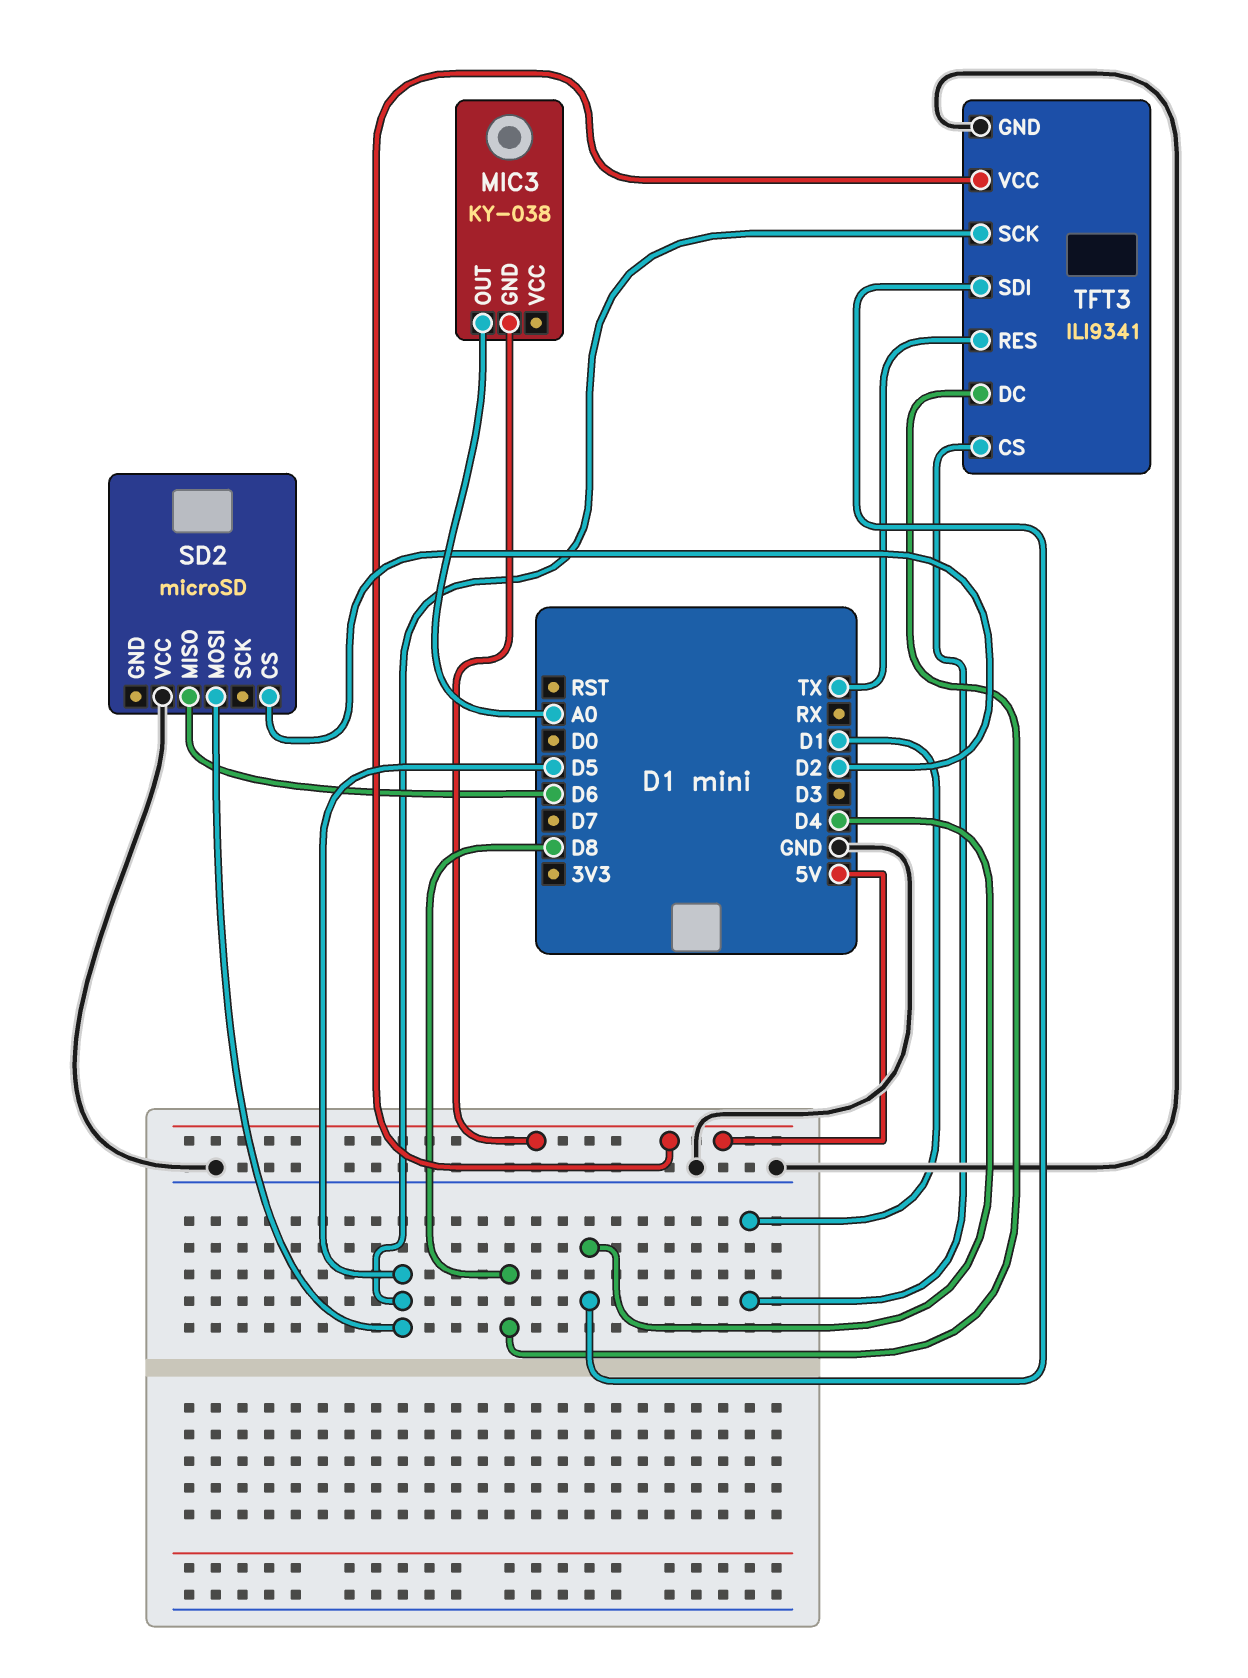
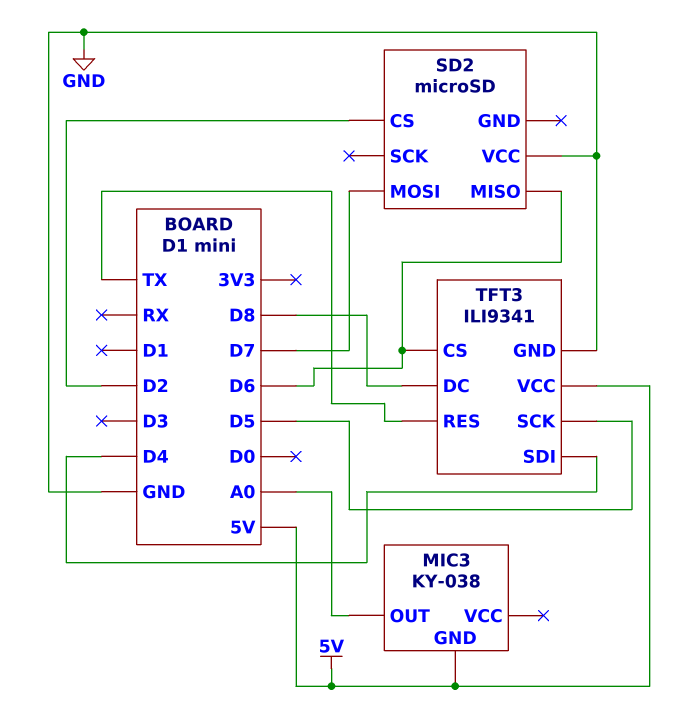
SD2 pin MOSI: D5 -> D7
TFT3 pin CS: D1 -> D6

